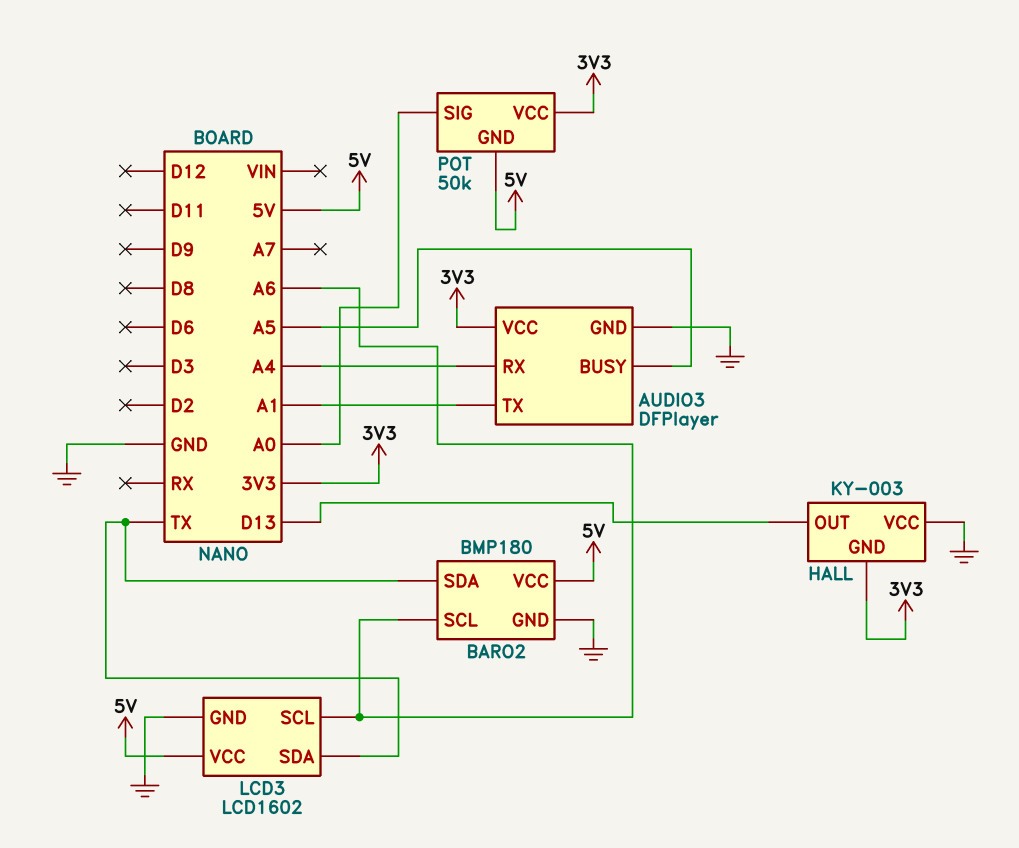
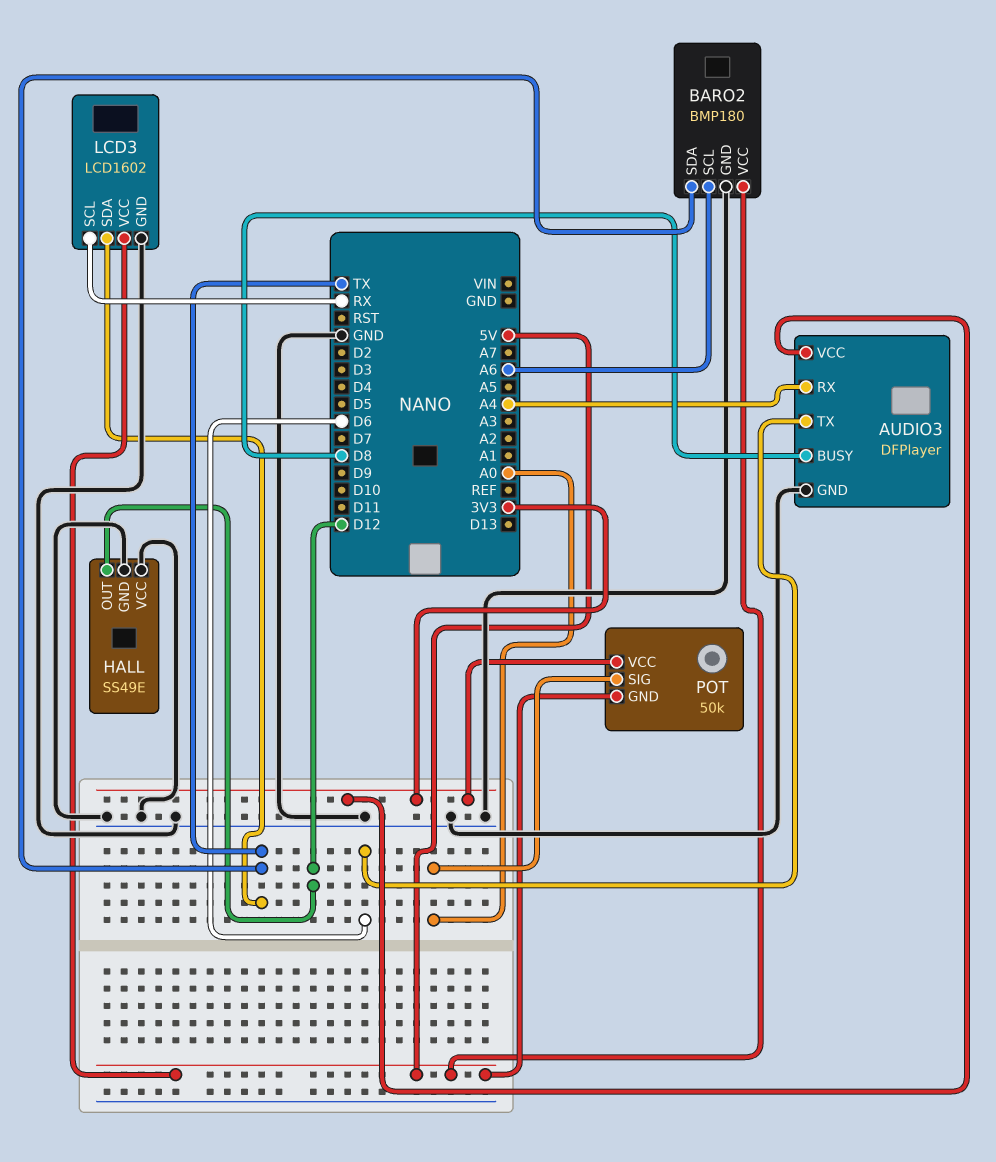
AUDIO3 pin BUSY: A5 -> D8
AUDIO3 pin TX: A1 -> D6
HALL: KY-003 -> SS49E
HALL pin GND: 3V3 -> GND
HALL pin OUT: D13 -> D12
LCD3 pin SCL: A6 -> RX

